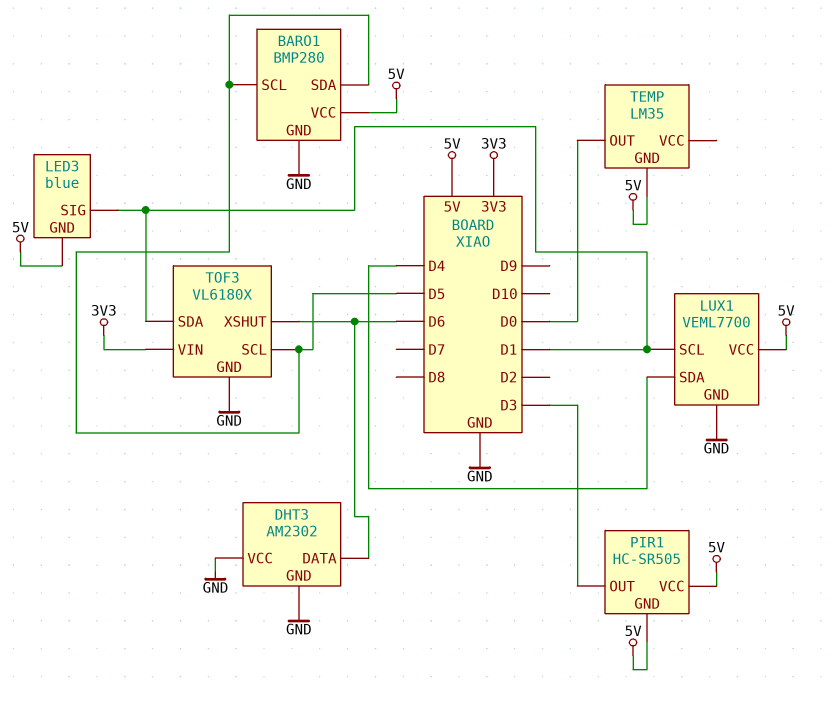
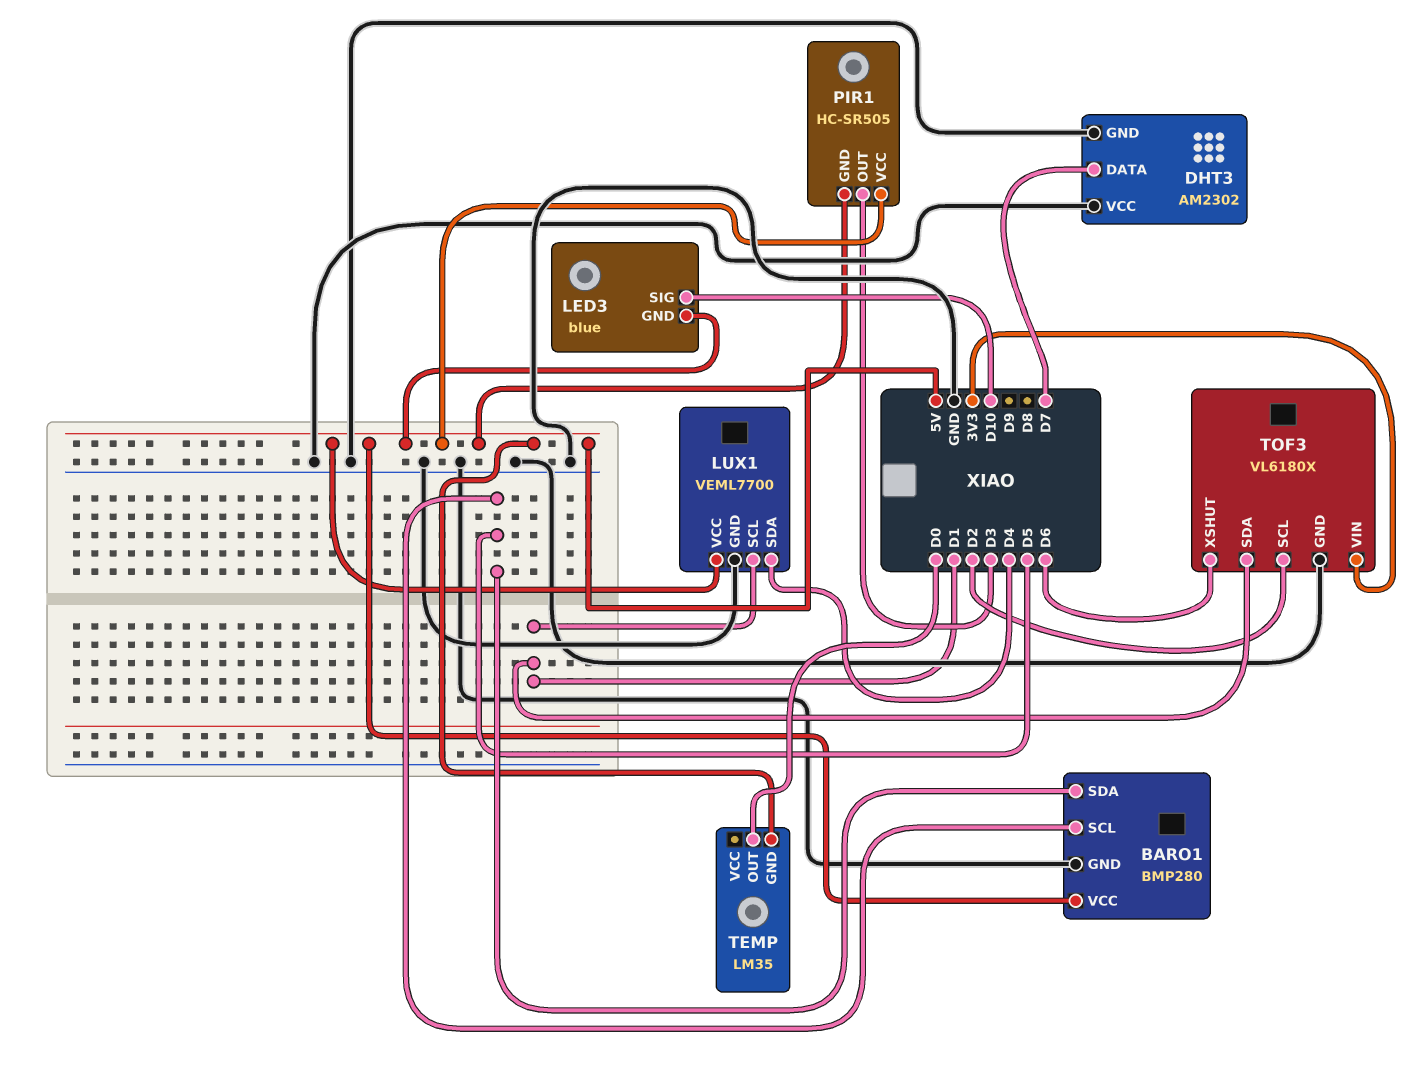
DHT3 pin DATA: D6 -> D7
LED3 pin SIG: D1 -> D10
TOF3 pin SCL: D5 -> D2

